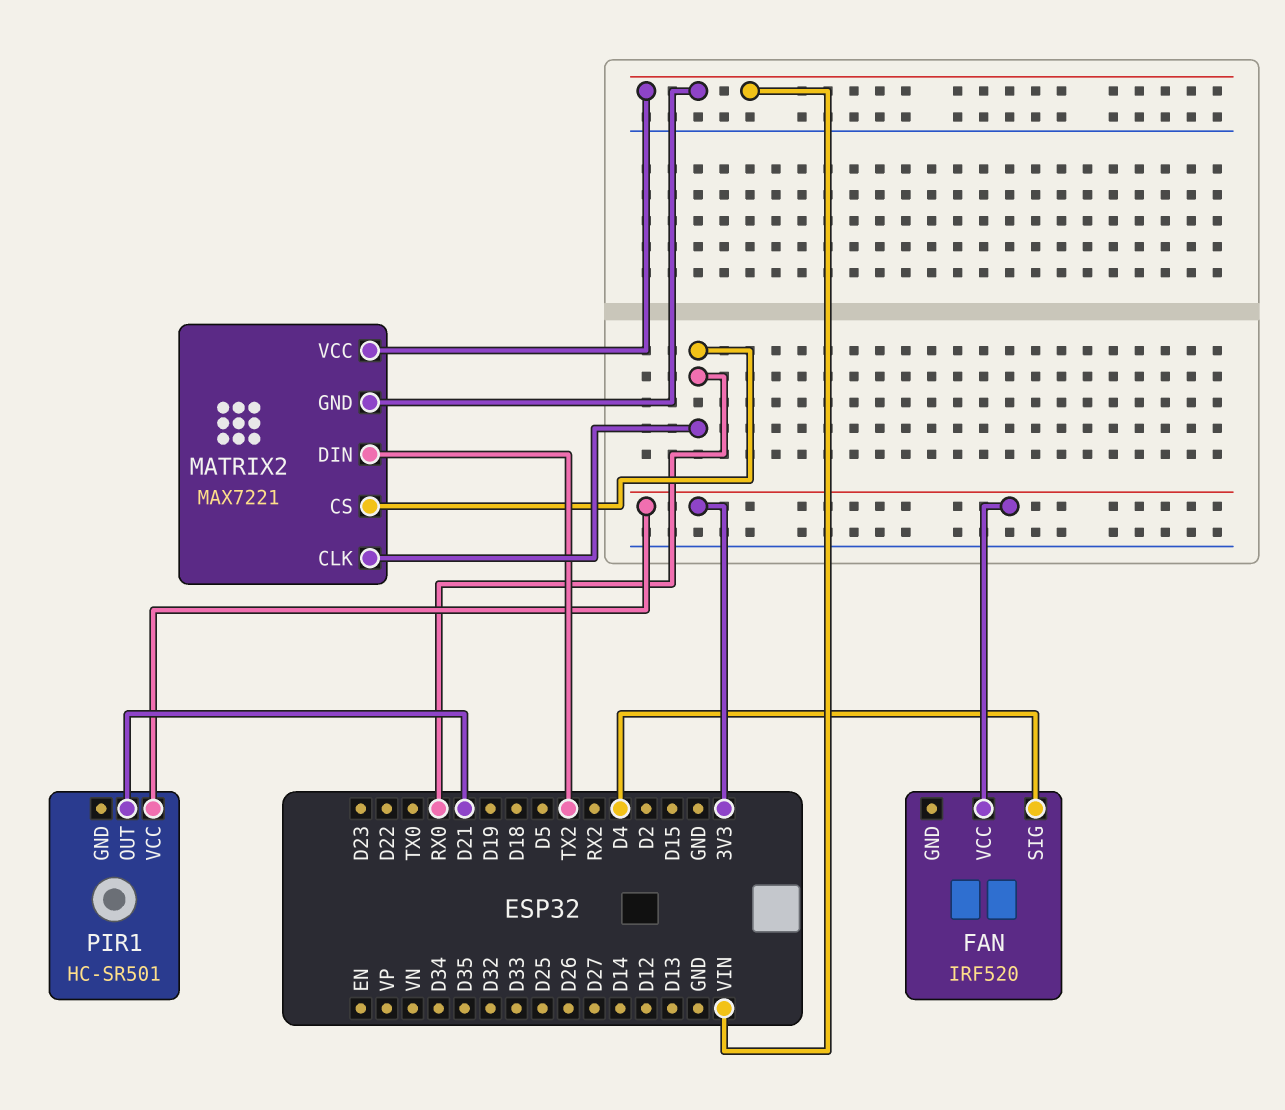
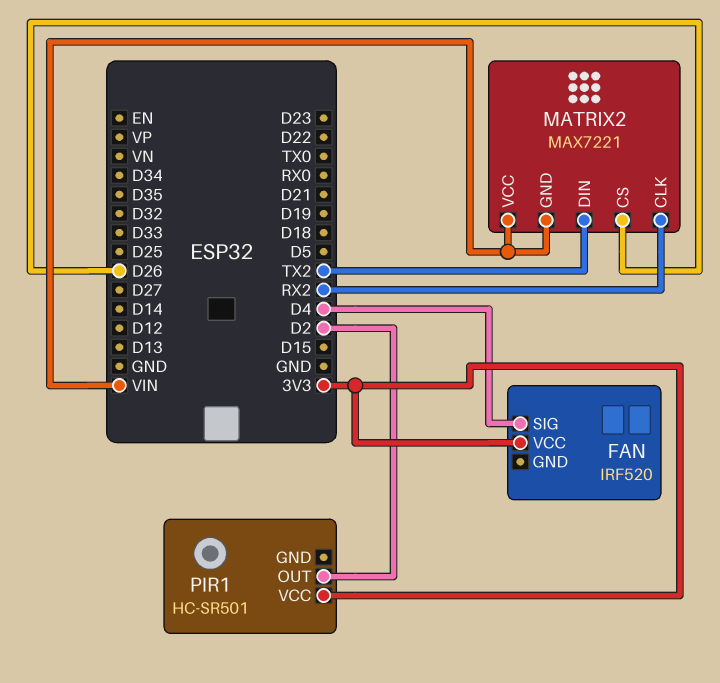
MATRIX2 pin CLK: RX0 -> RX2
MATRIX2 pin CS: RX0 -> D26
PIR1 pin OUT: D21 -> D2

